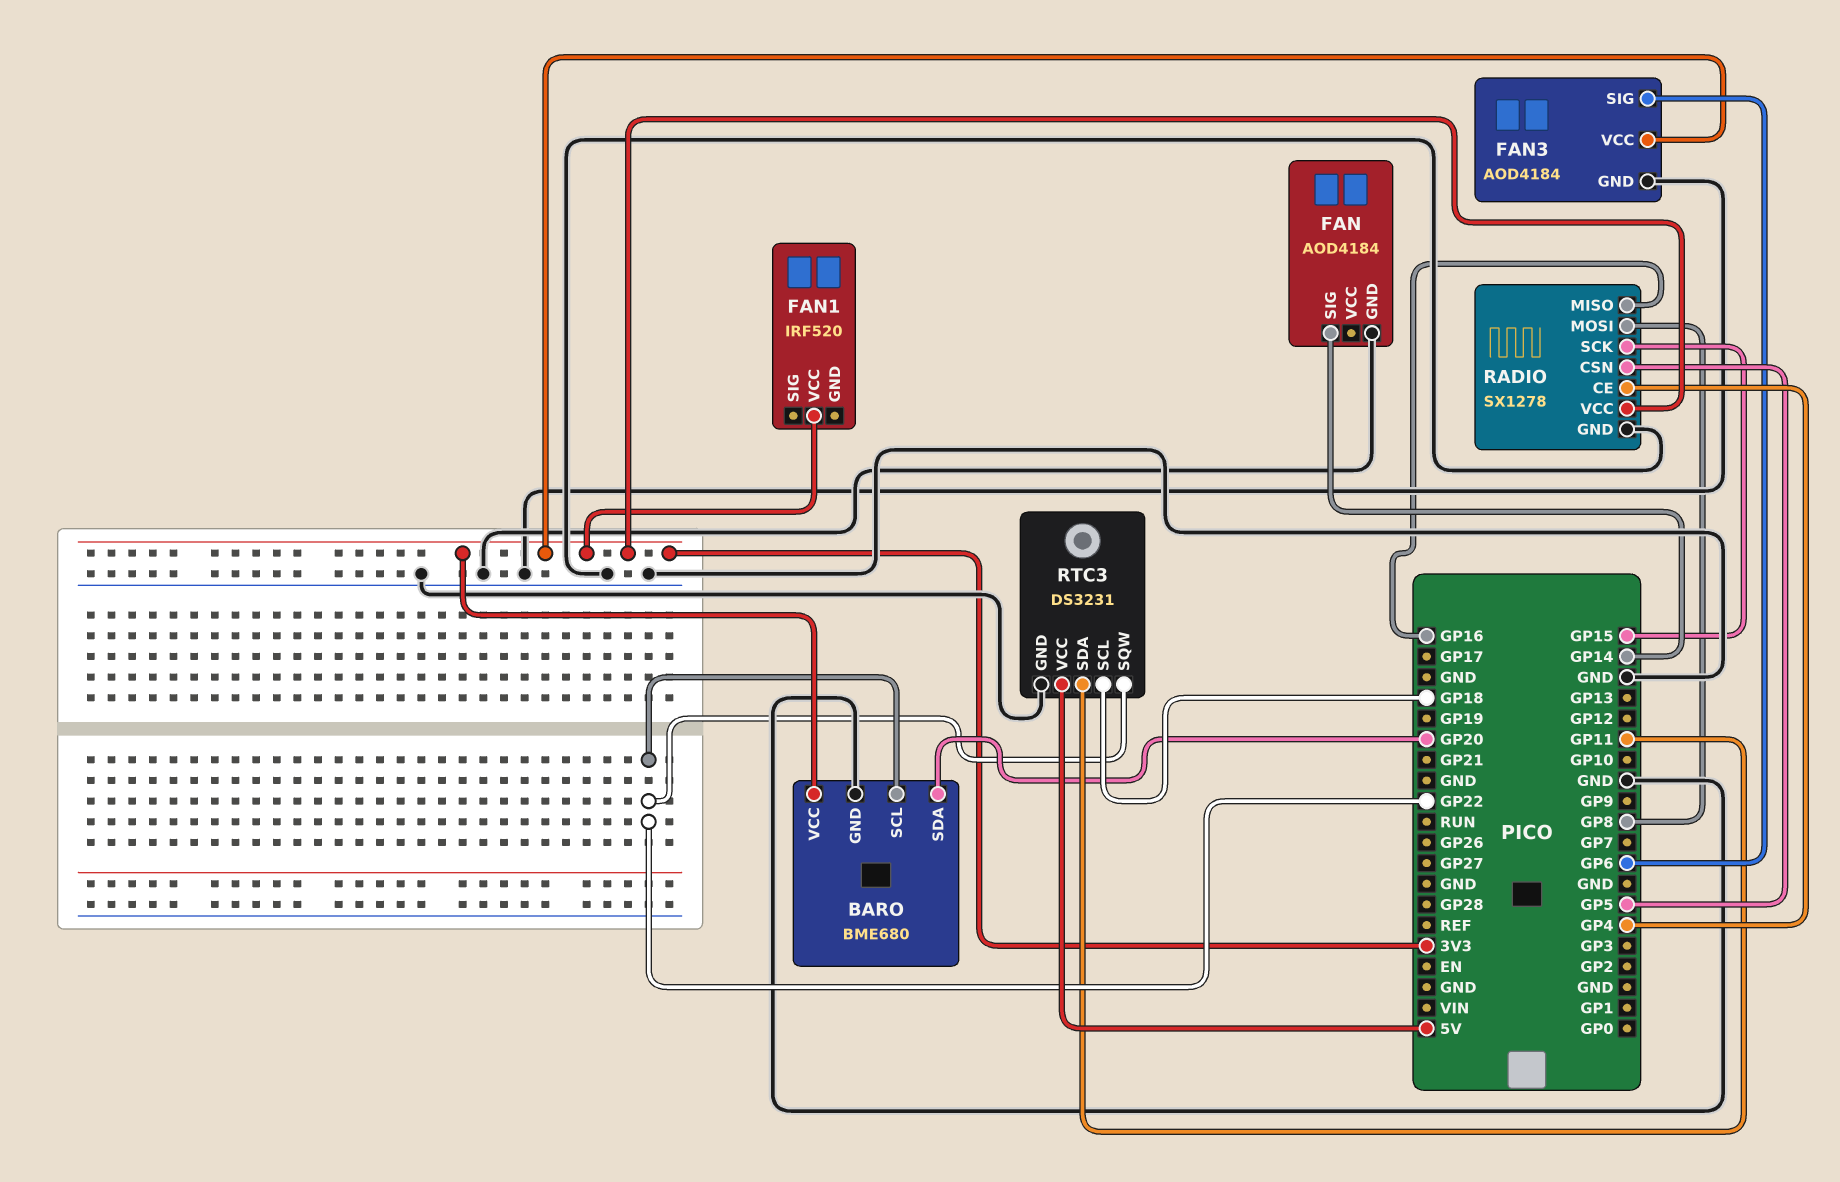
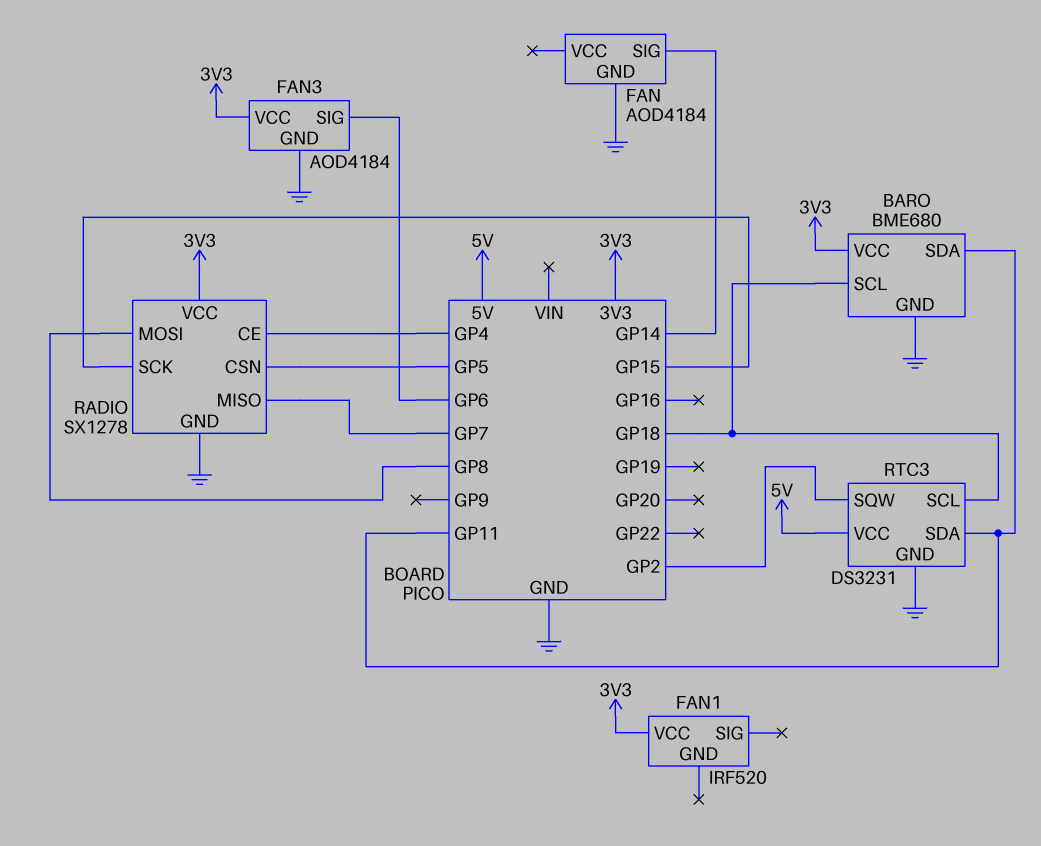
BARO pin SCL: GP22 -> GP18
BARO pin SDA: GP20 -> GP11
RADIO pin MISO: GP16 -> GP7
RTC3 pin SQW: GP22 -> GP2

